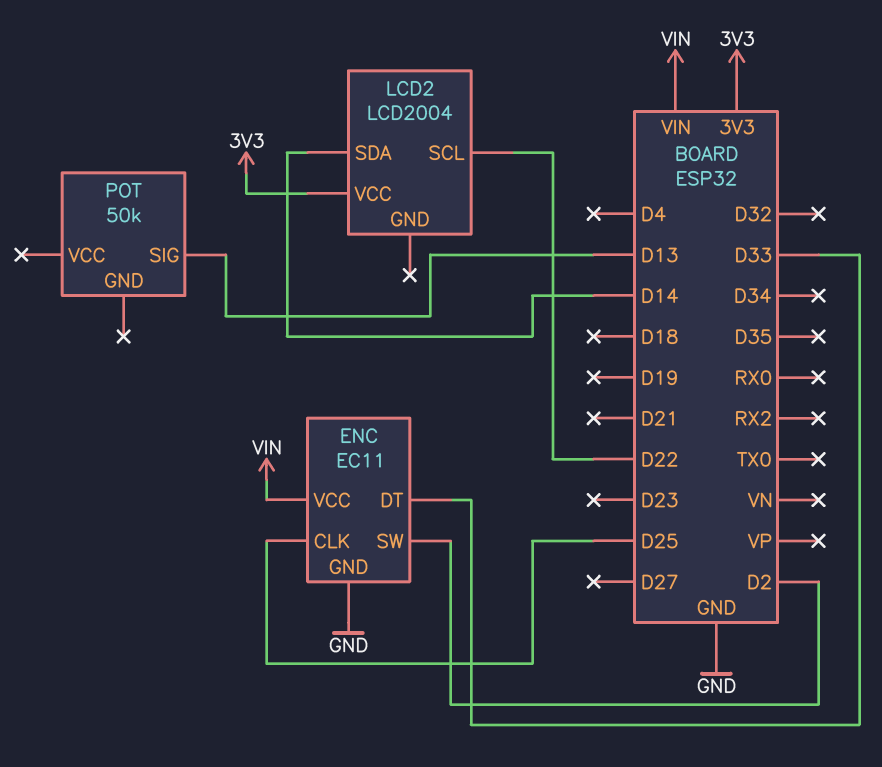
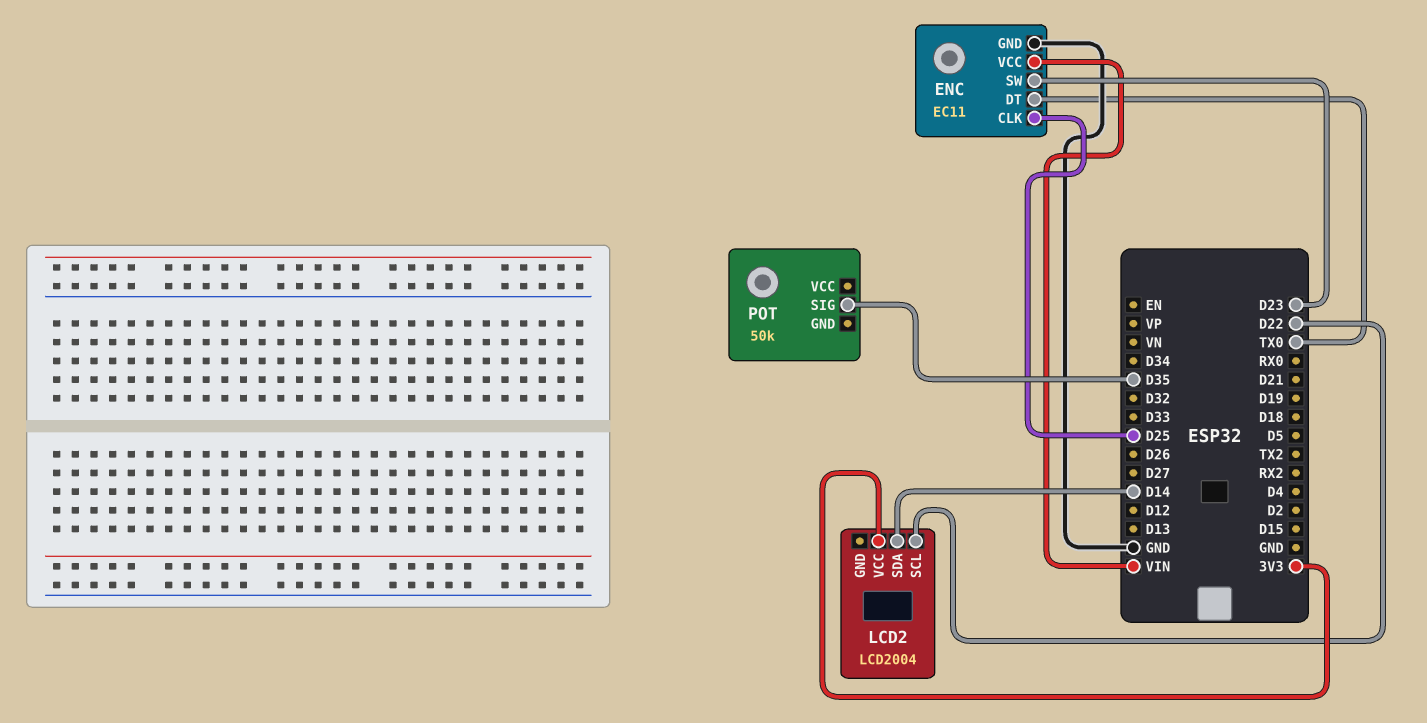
ENC pin DT: D33 -> TX0
ENC pin SW: D2 -> D23
POT pin SIG: D13 -> D35

